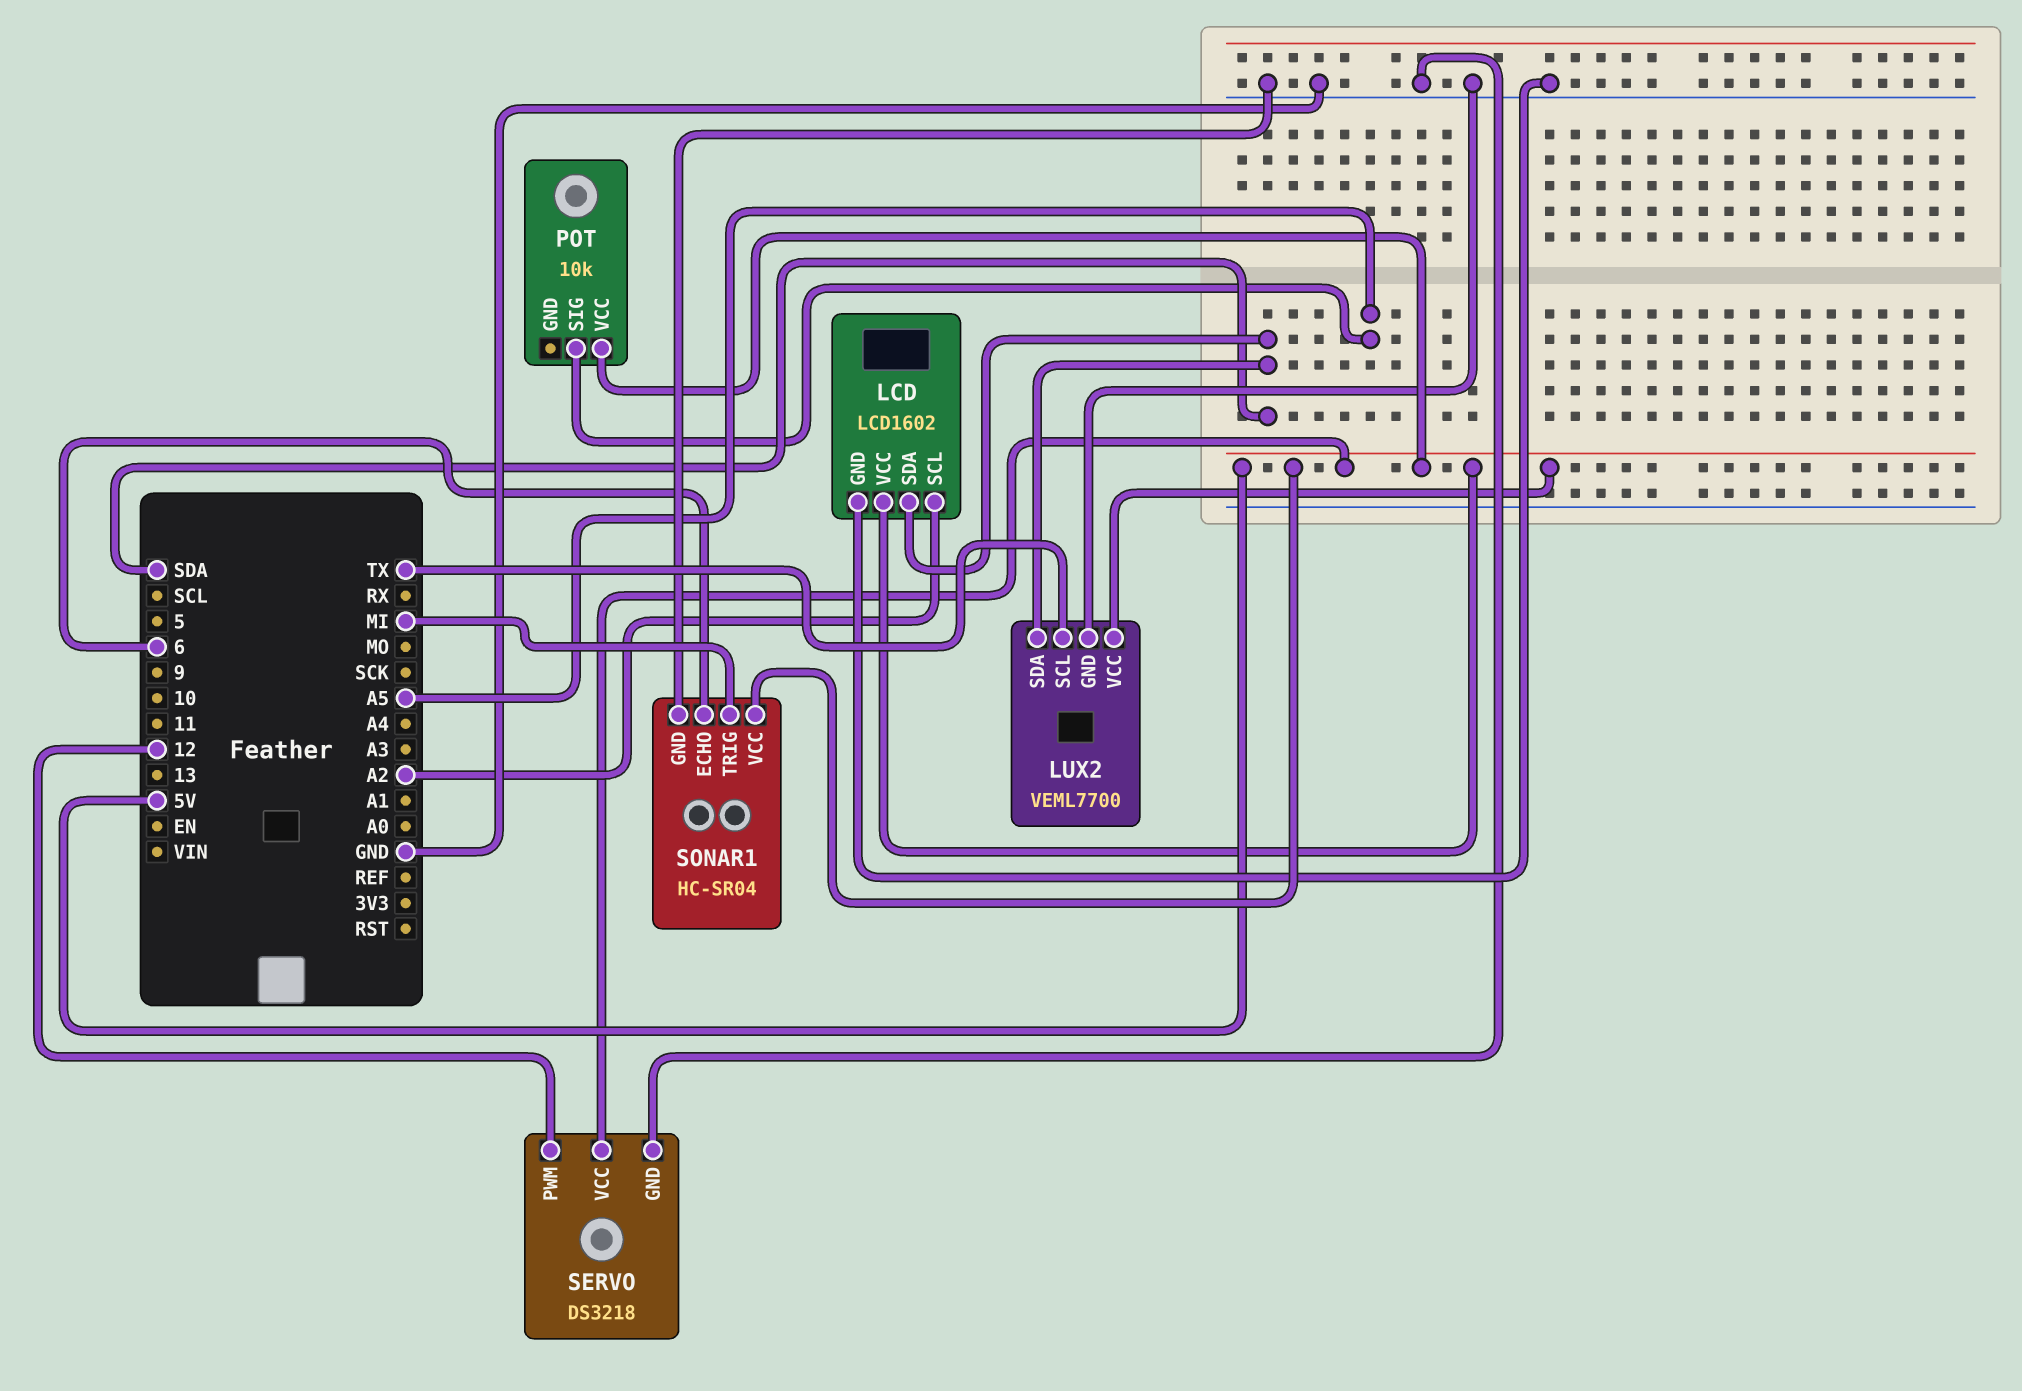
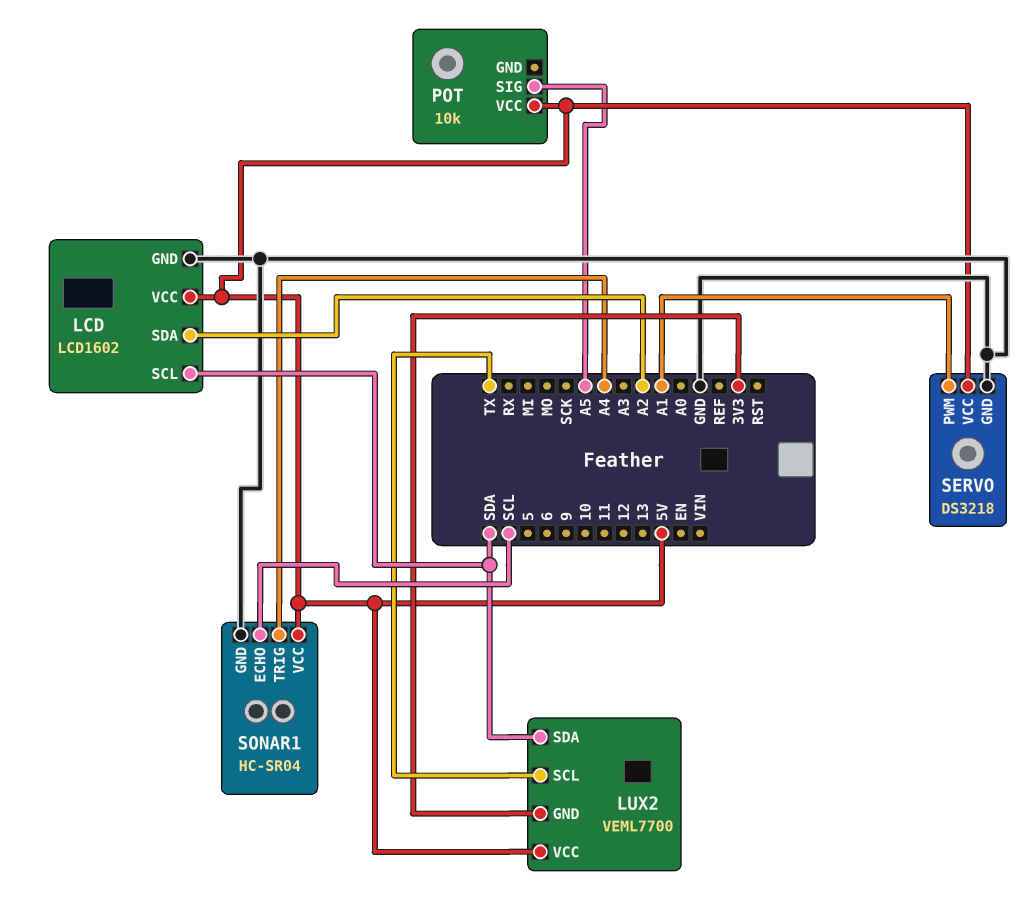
LCD pin SCL: A2 -> SDA
LCD pin SDA: SDA -> A2
LUX2 pin GND: GND -> 3V3
SERVO pin PWM: 12 -> A1
SONAR1 pin ECHO: 6 -> SCL
SONAR1 pin TRIG: MI -> A4

